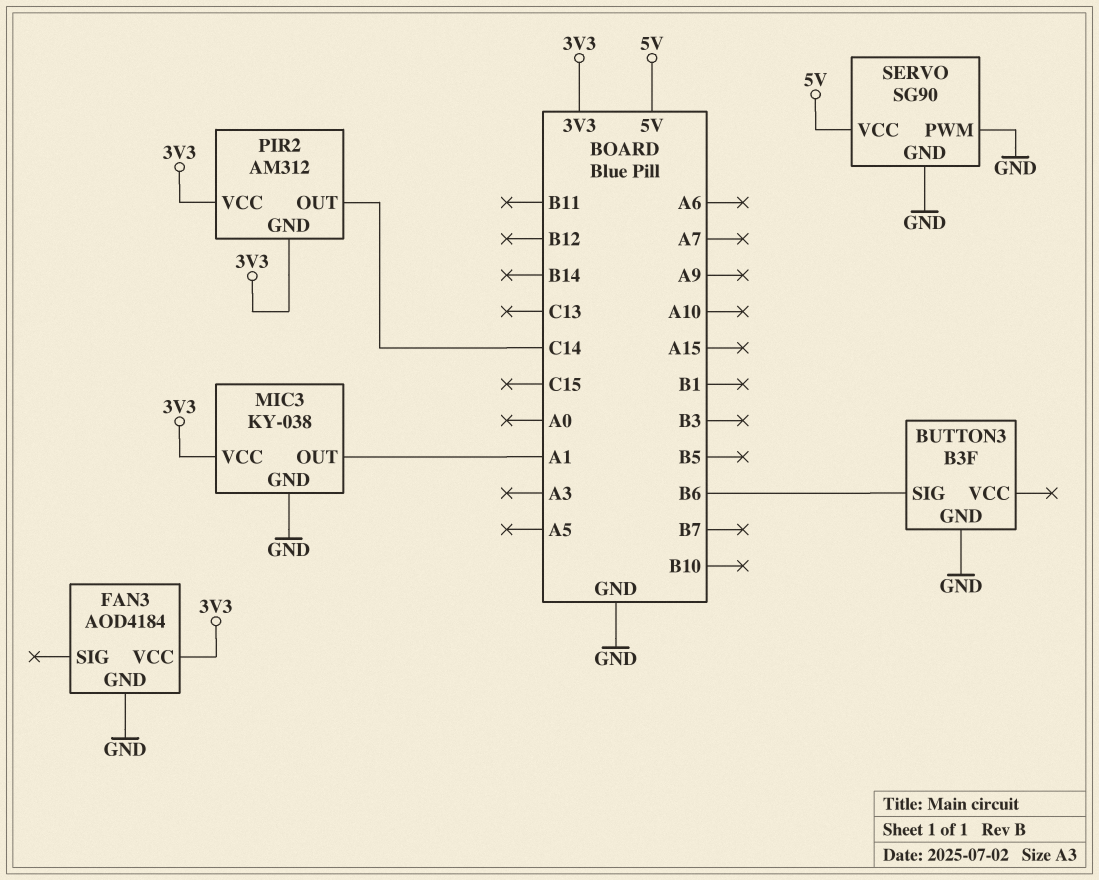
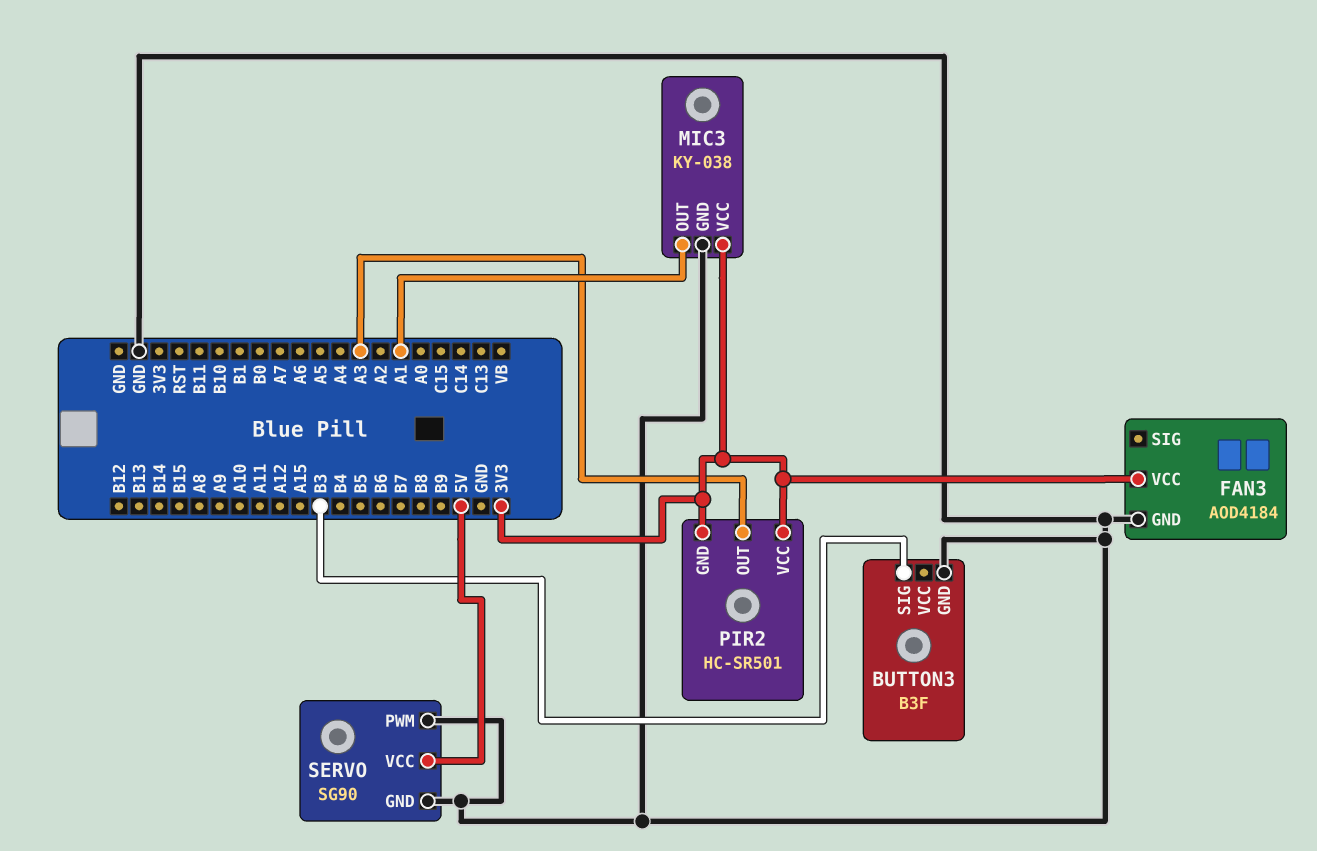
BUTTON3 pin SIG: B6 -> B3
PIR2: AM312 -> HC-SR501
PIR2 pin OUT: C14 -> A3

